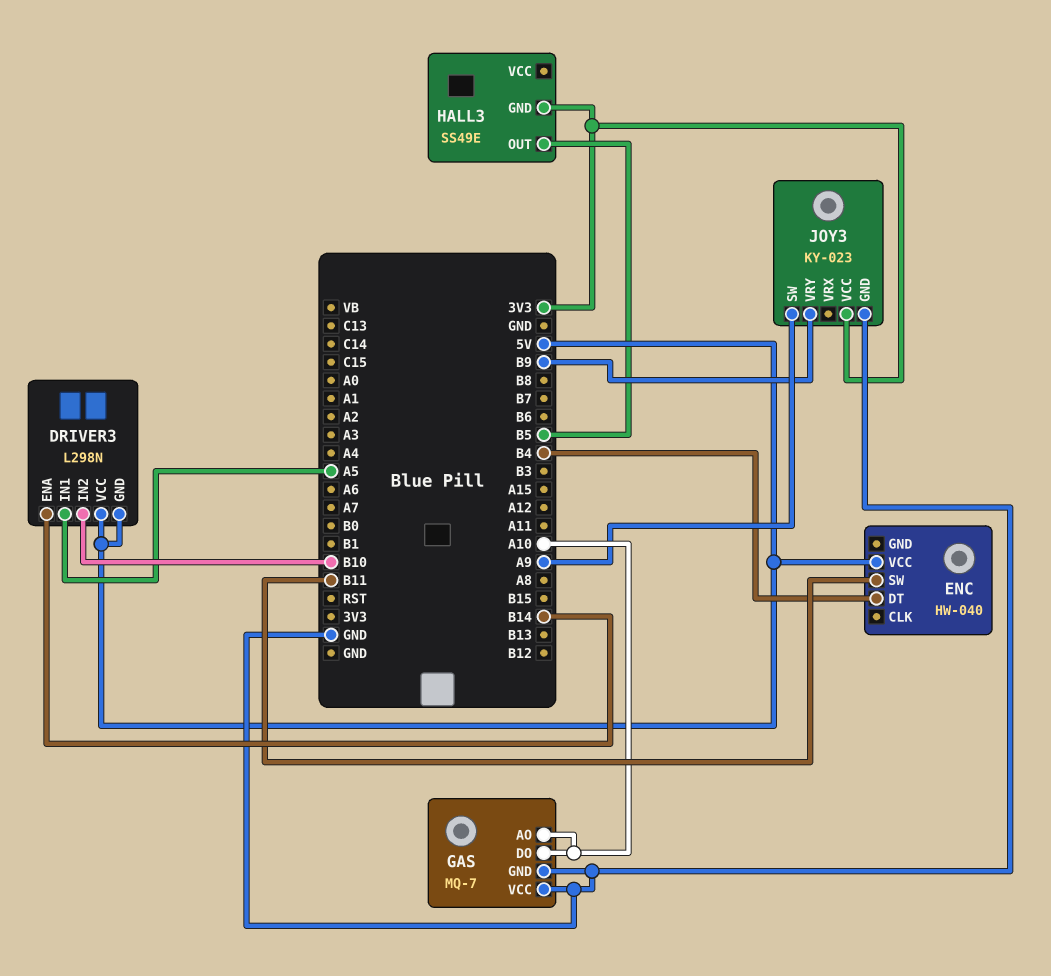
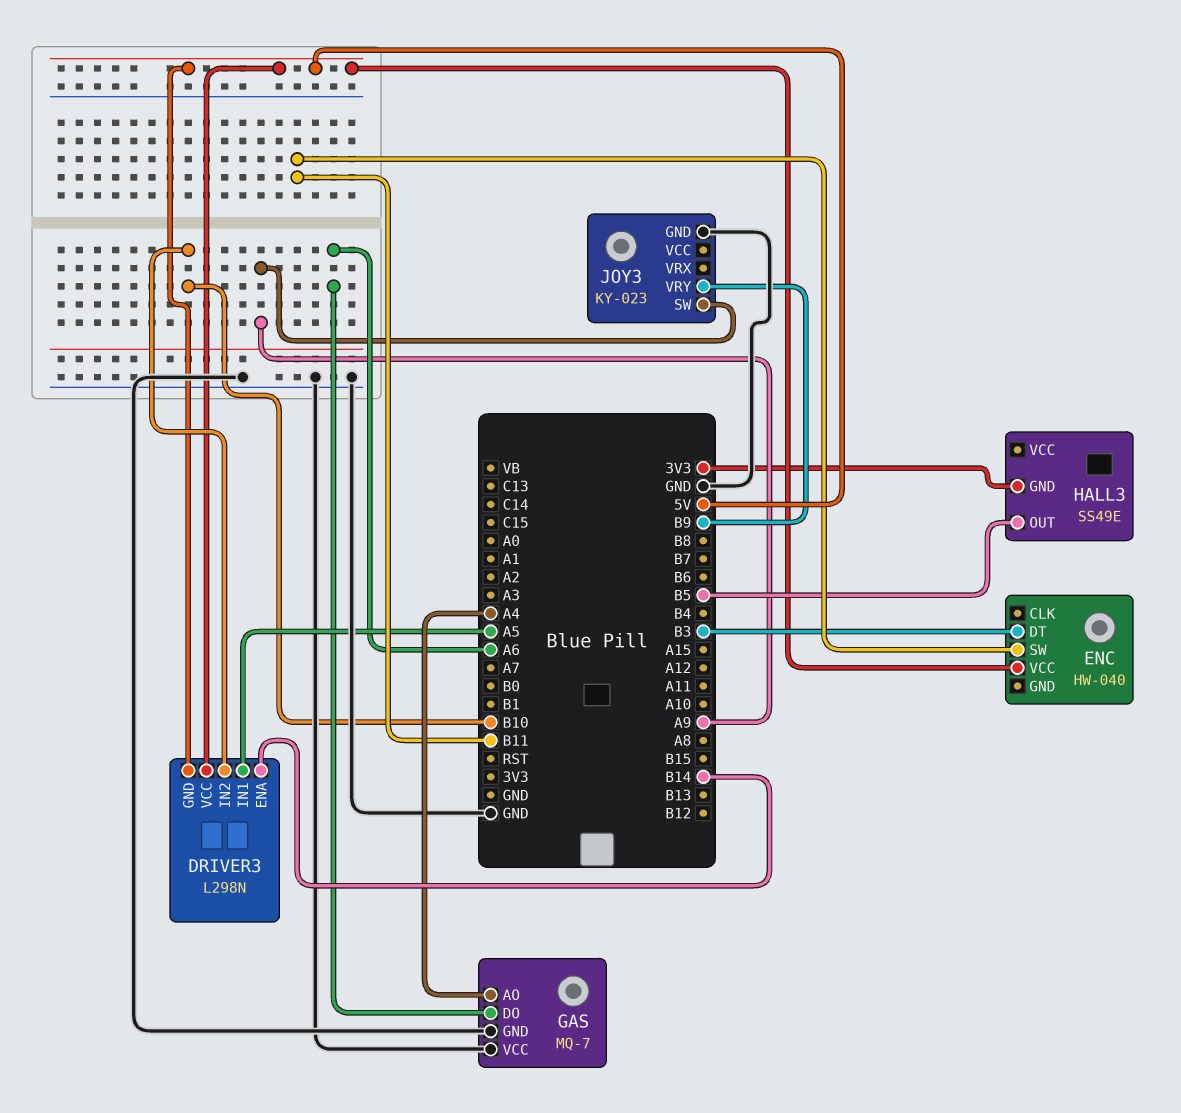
ENC pin DT: B4 -> B3
GAS pin AO: A10 -> A4
GAS pin DO: A10 -> A6
JOY3 pin VCC: 3V3 -> none

